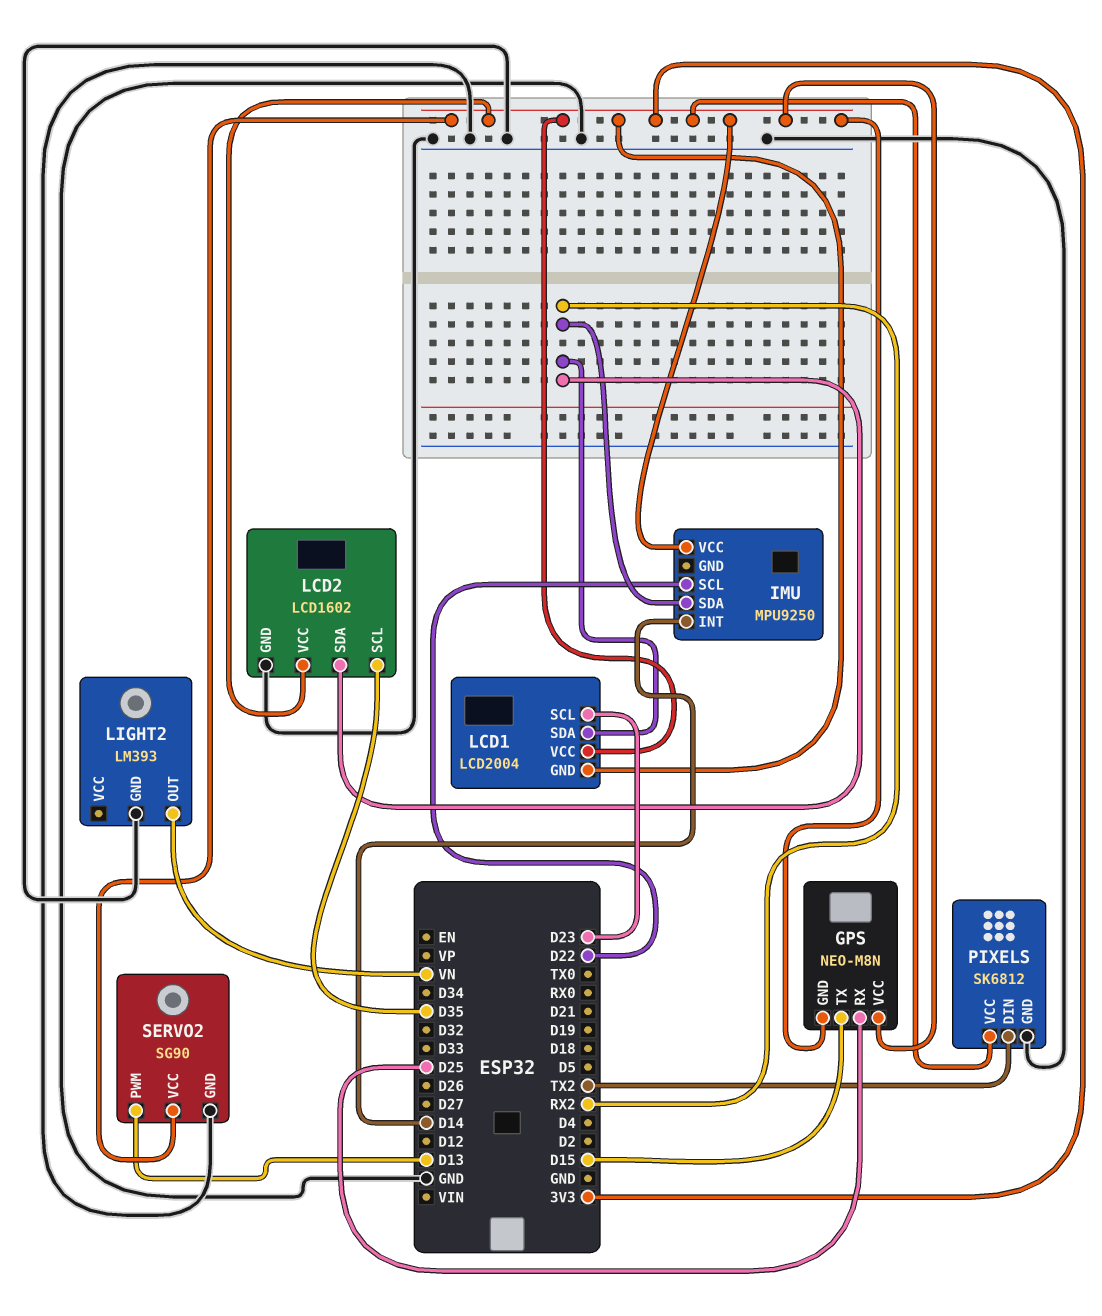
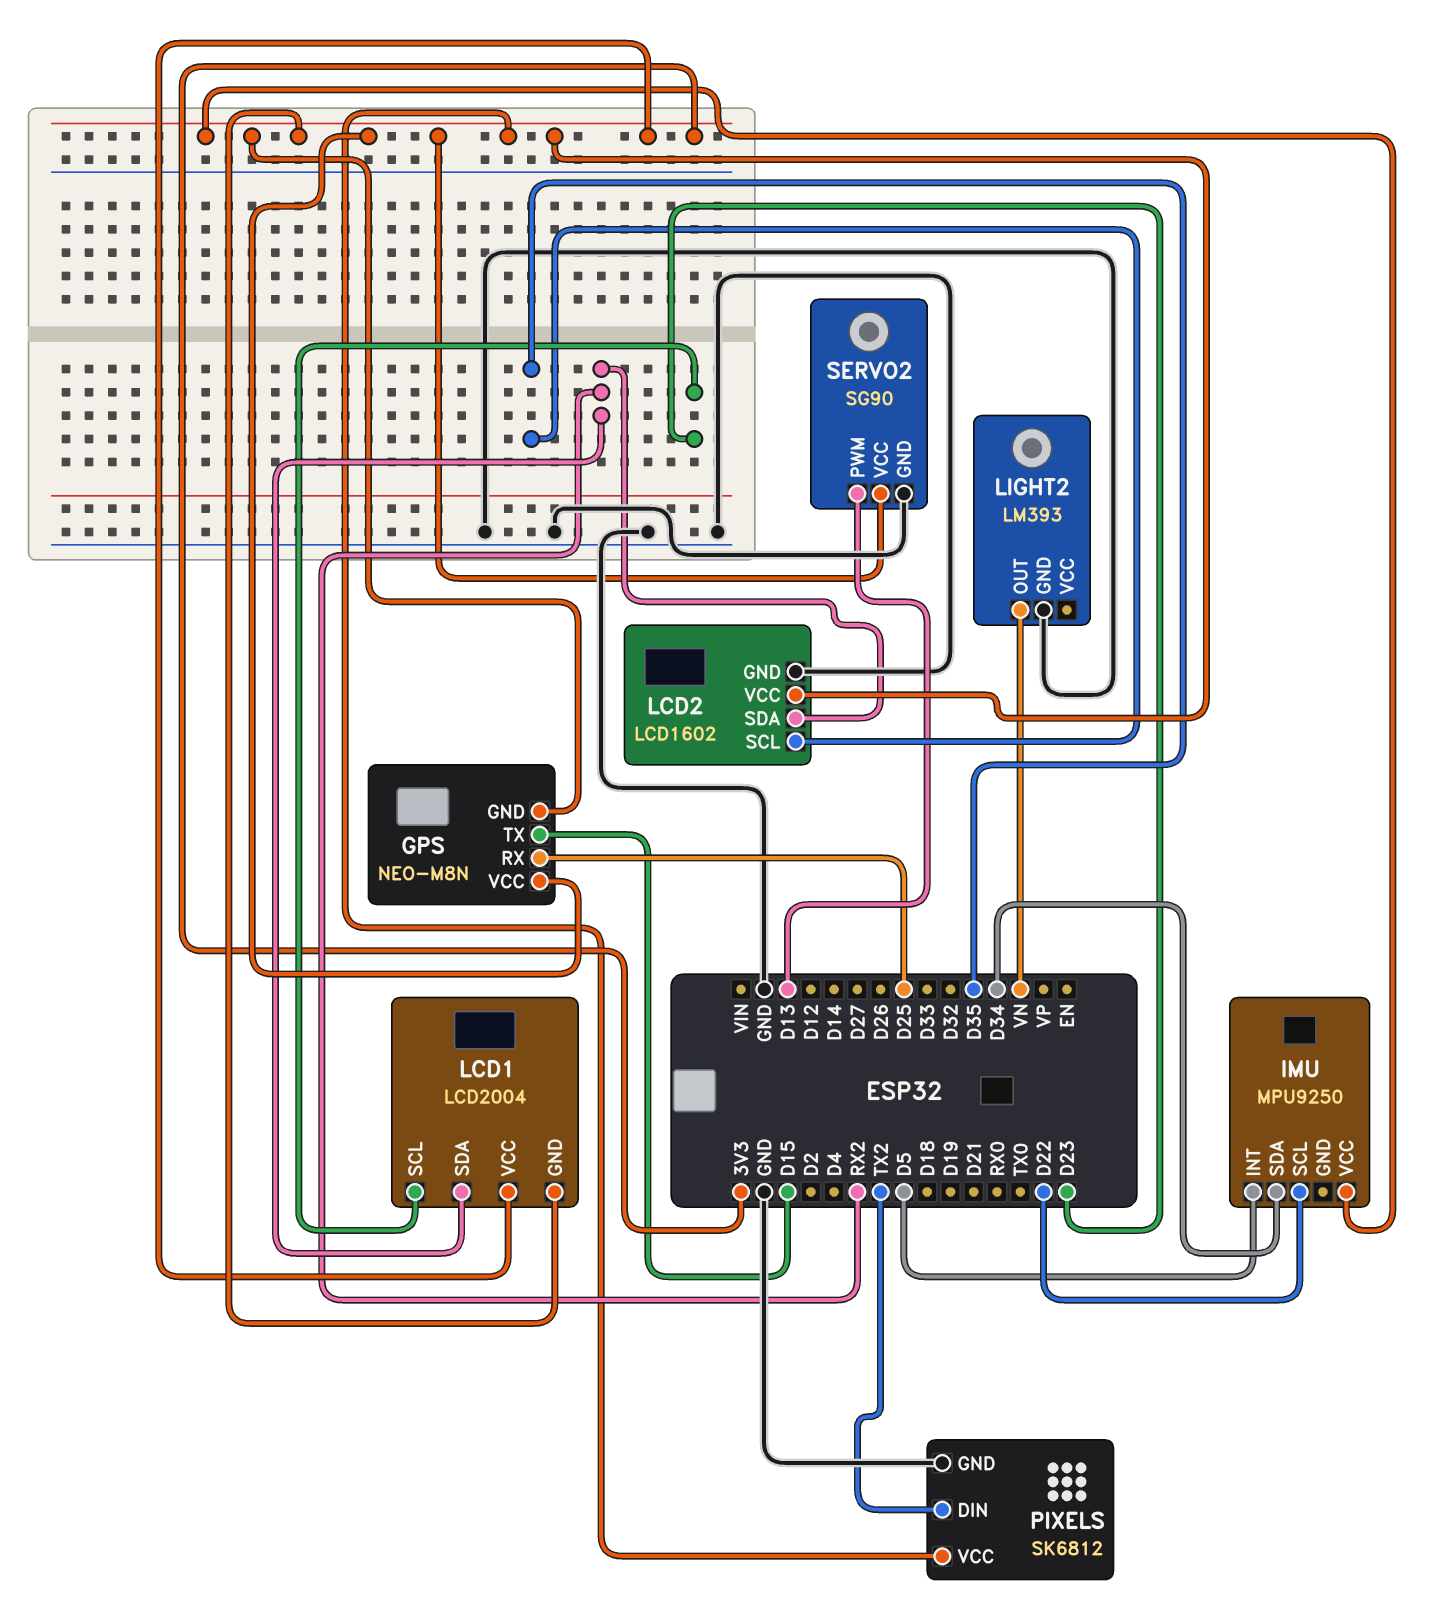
IMU pin INT: D14 -> D5
IMU pin SDA: RX2 -> D34

